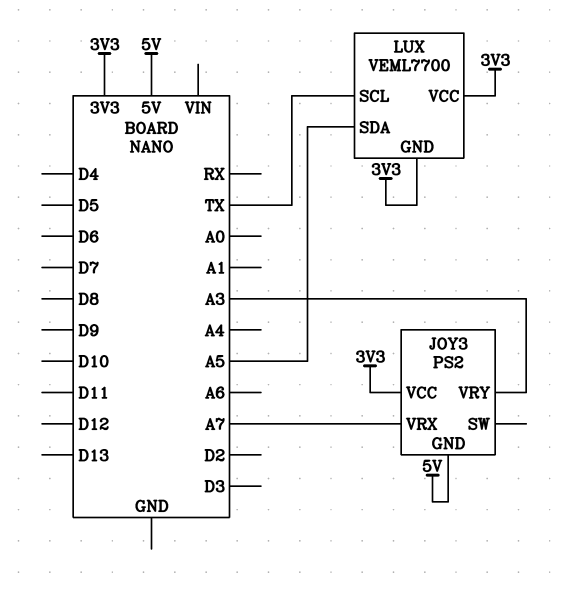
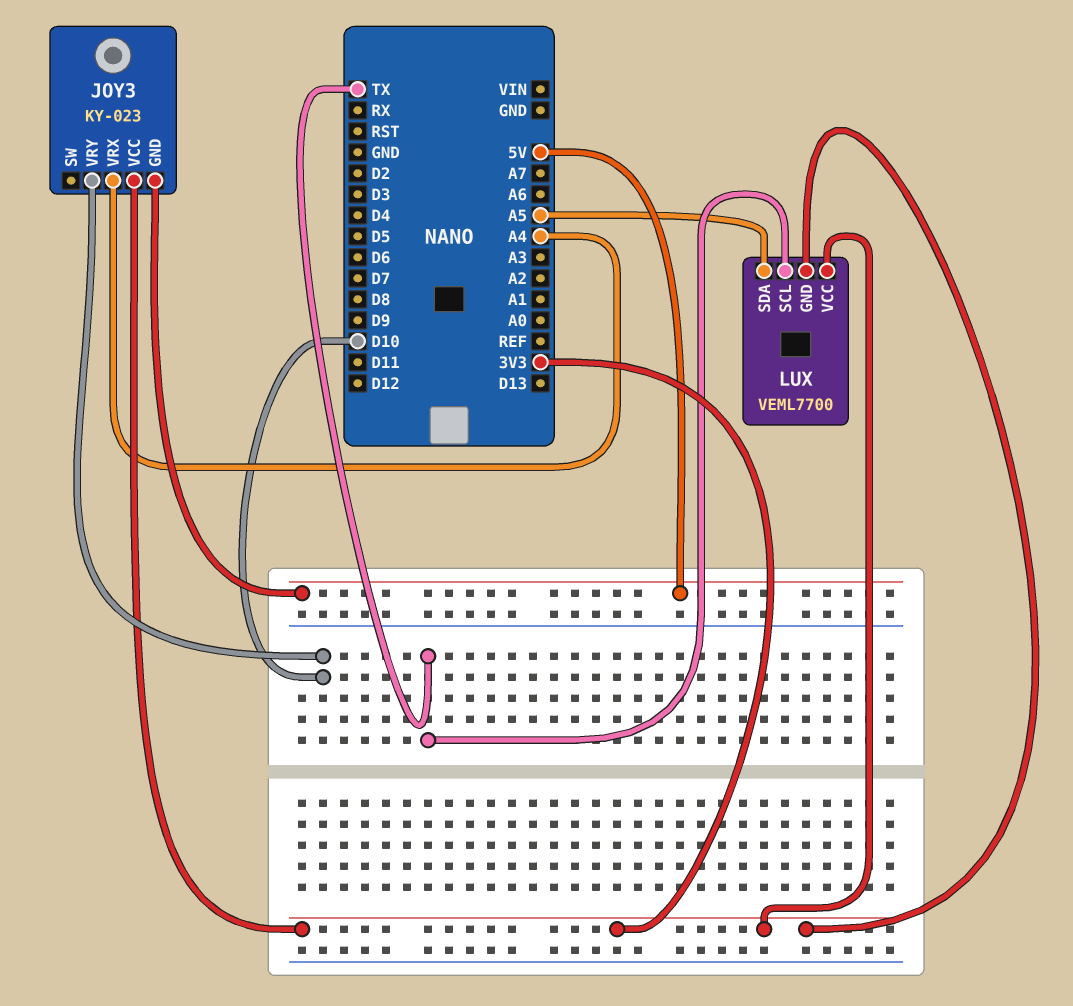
JOY3: PS2 -> KY-023
JOY3 pin VRX: A7 -> A4
JOY3 pin VRY: A3 -> D10

